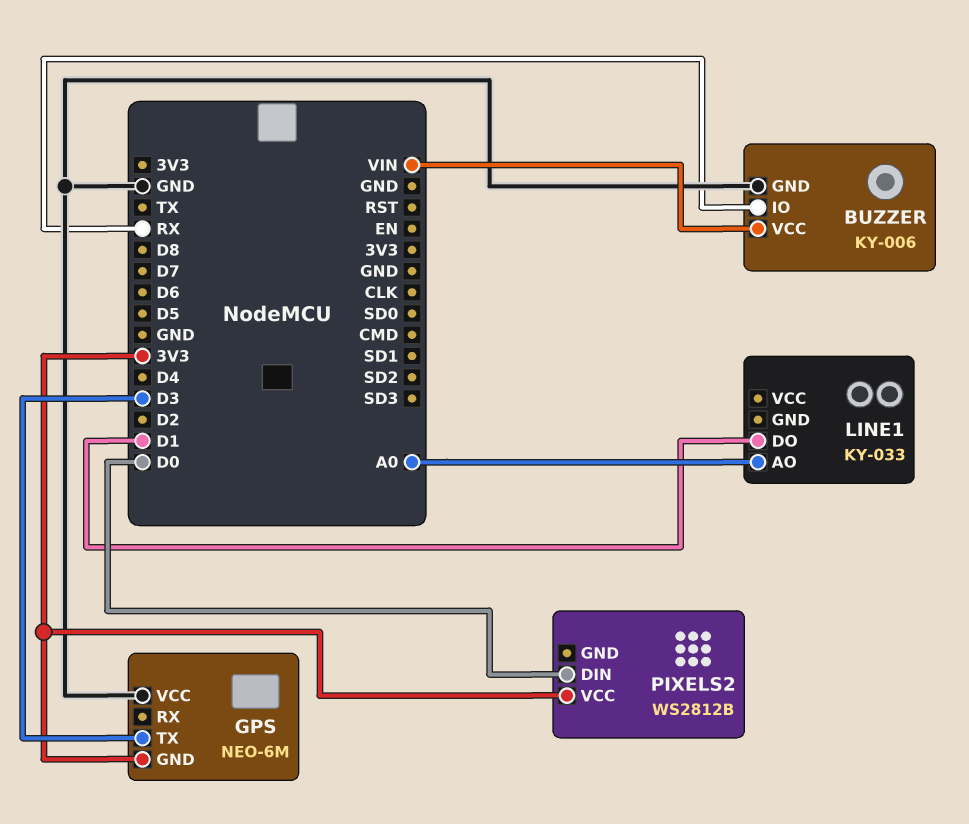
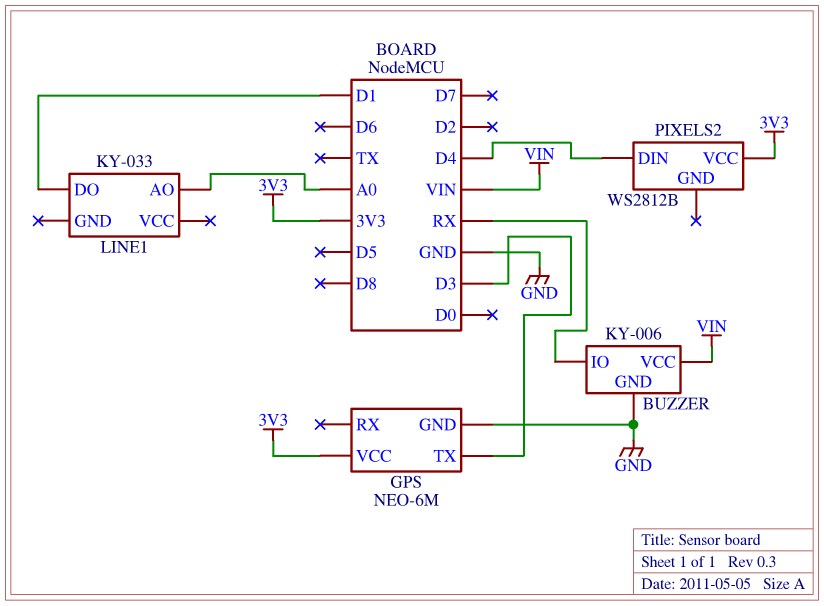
GPS pin GND: 3V3 -> GND
GPS pin VCC: GND -> 3V3
PIXELS2 pin DIN: D0 -> D4

